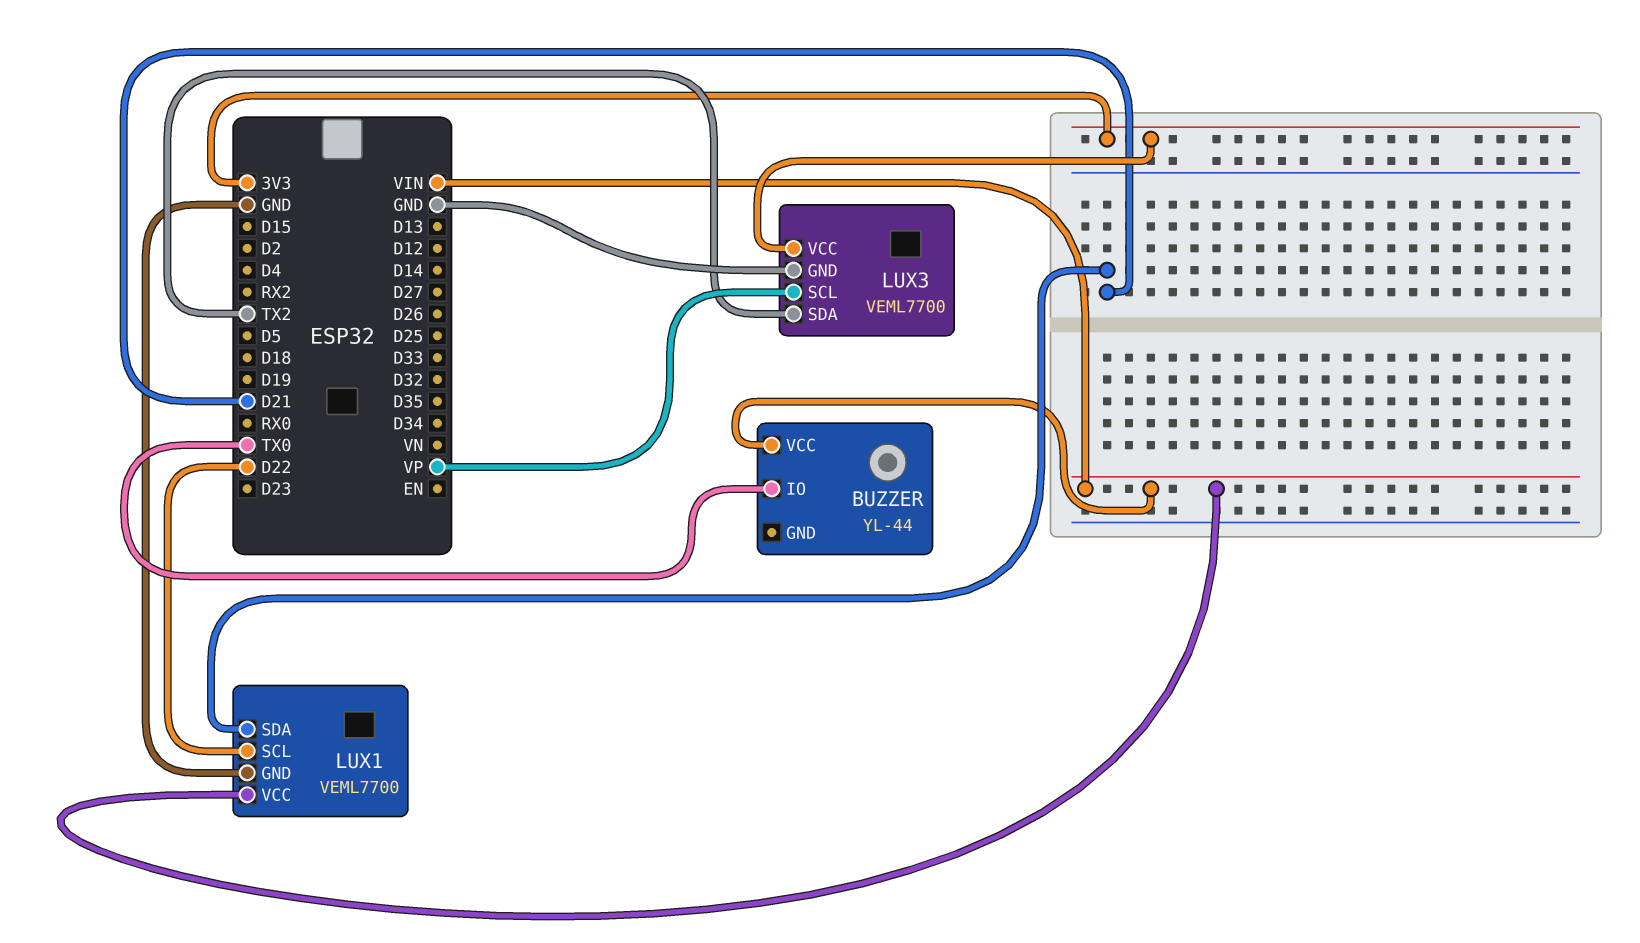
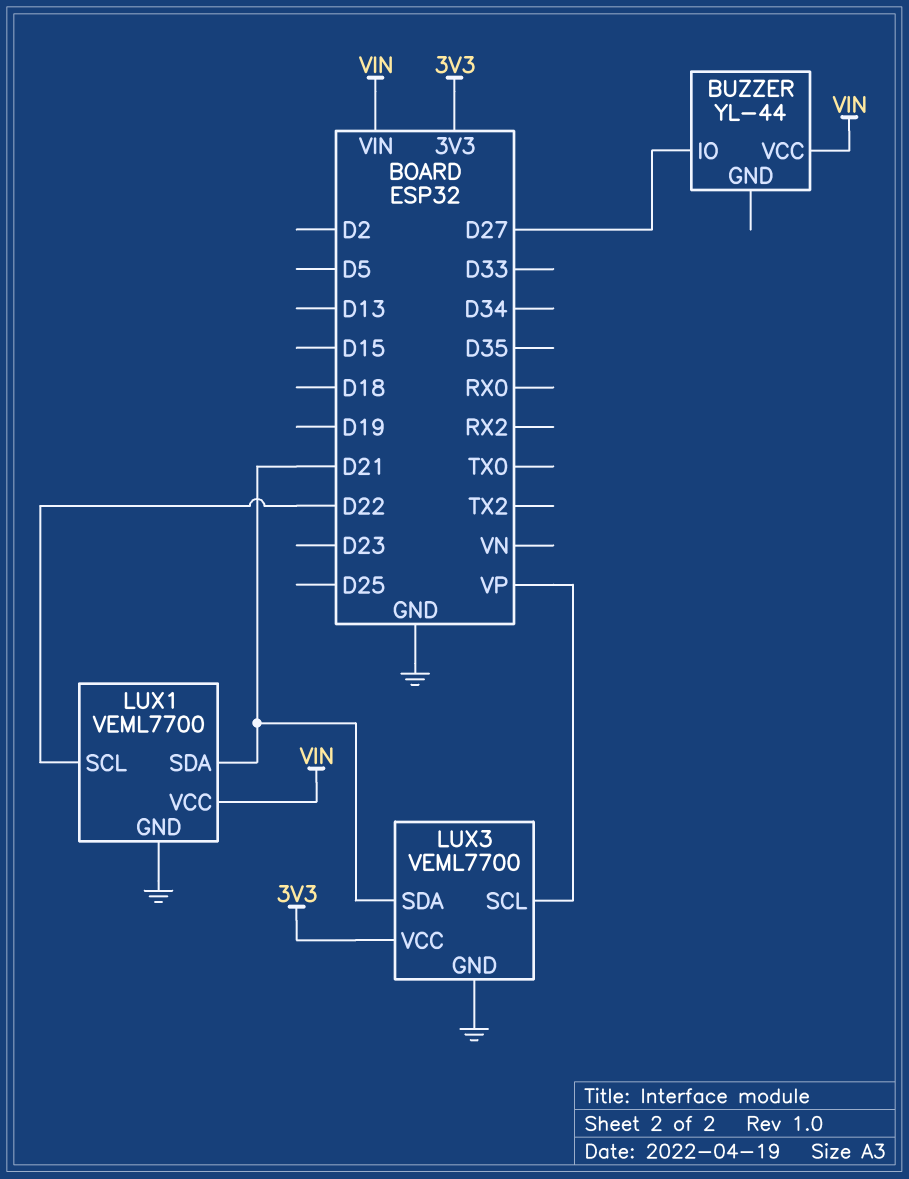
BUZZER pin IO: TX0 -> D27
LUX3 pin SDA: TX2 -> D21

